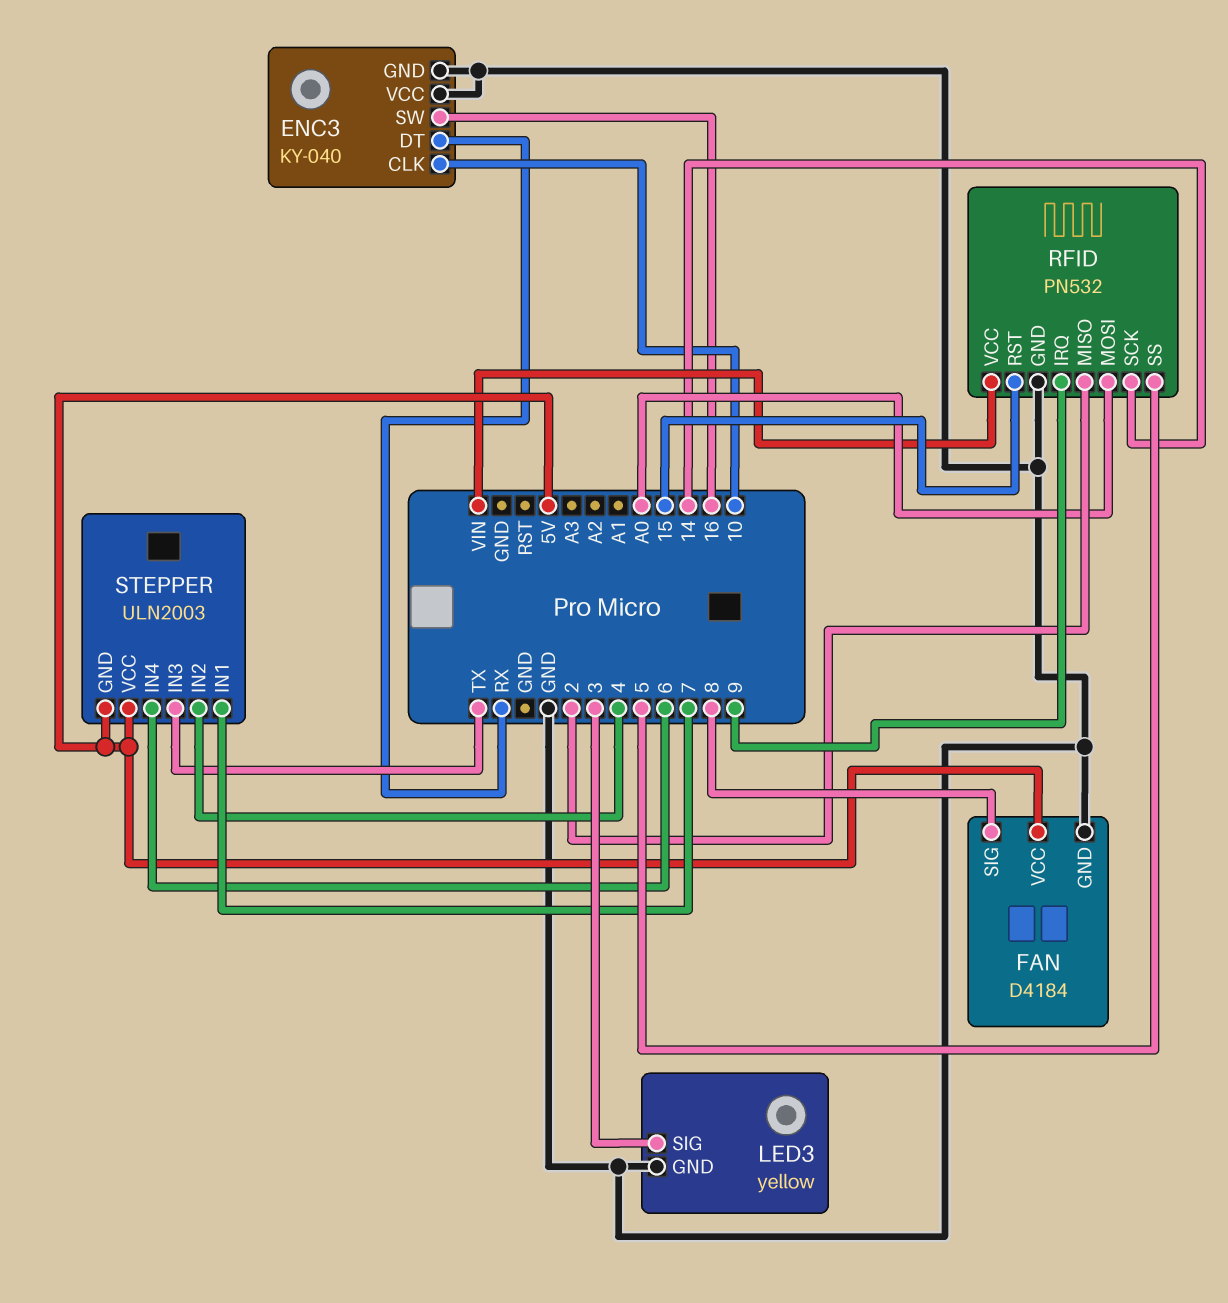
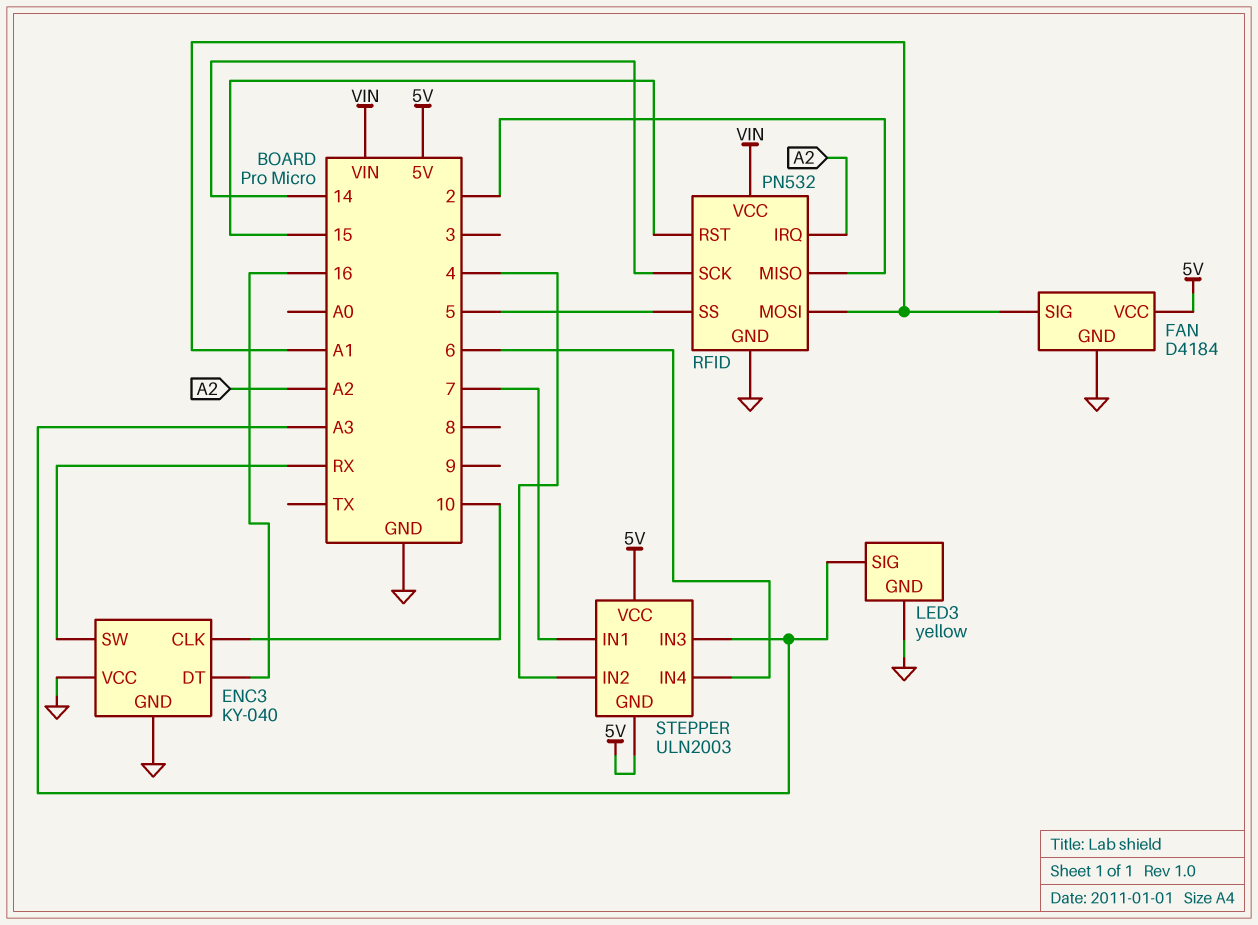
ENC3 pin DT: RX -> 16
ENC3 pin SW: 16 -> RX
FAN pin SIG: 8 -> A1
LED3 pin SIG: 3 -> A3
RFID pin IRQ: 9 -> A2
RFID pin MOSI: A0 -> A1
STEPPER pin IN3: TX -> A3

